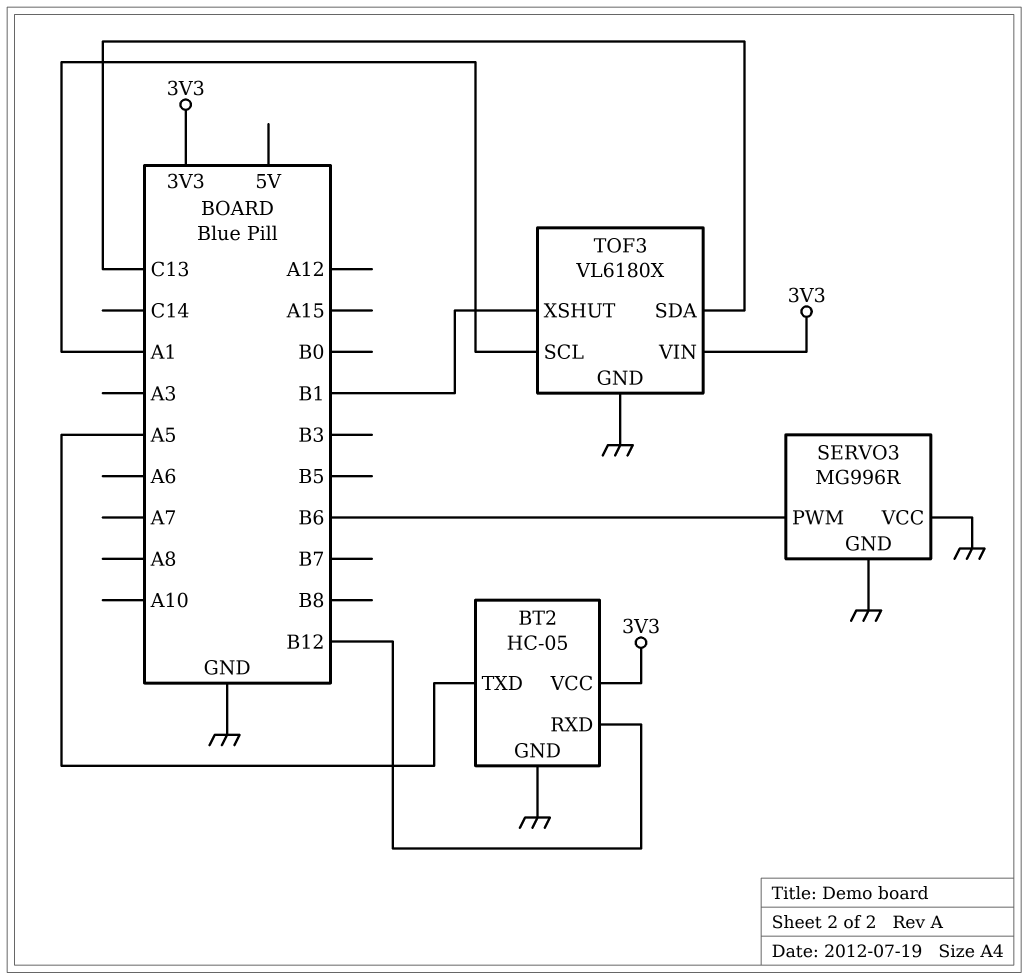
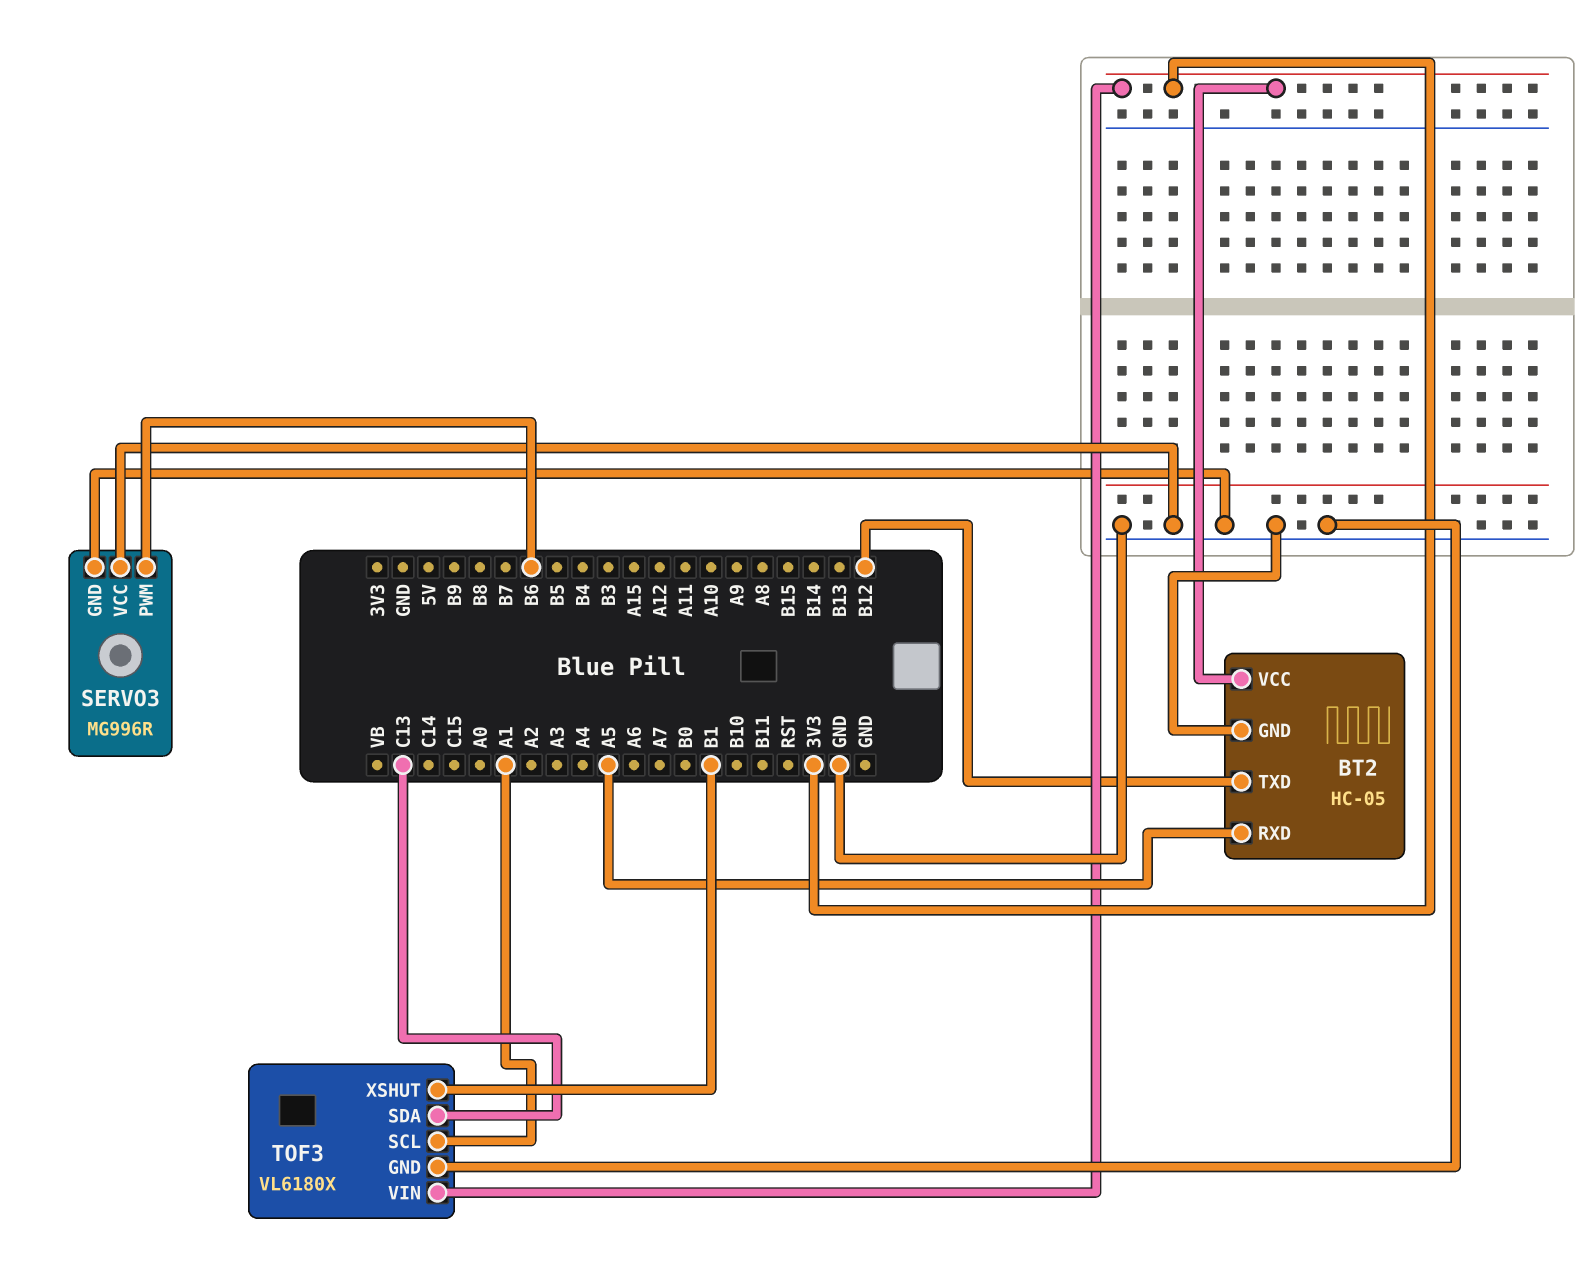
BT2 pin RXD: B12 -> A5
BT2 pin TXD: A5 -> B12

